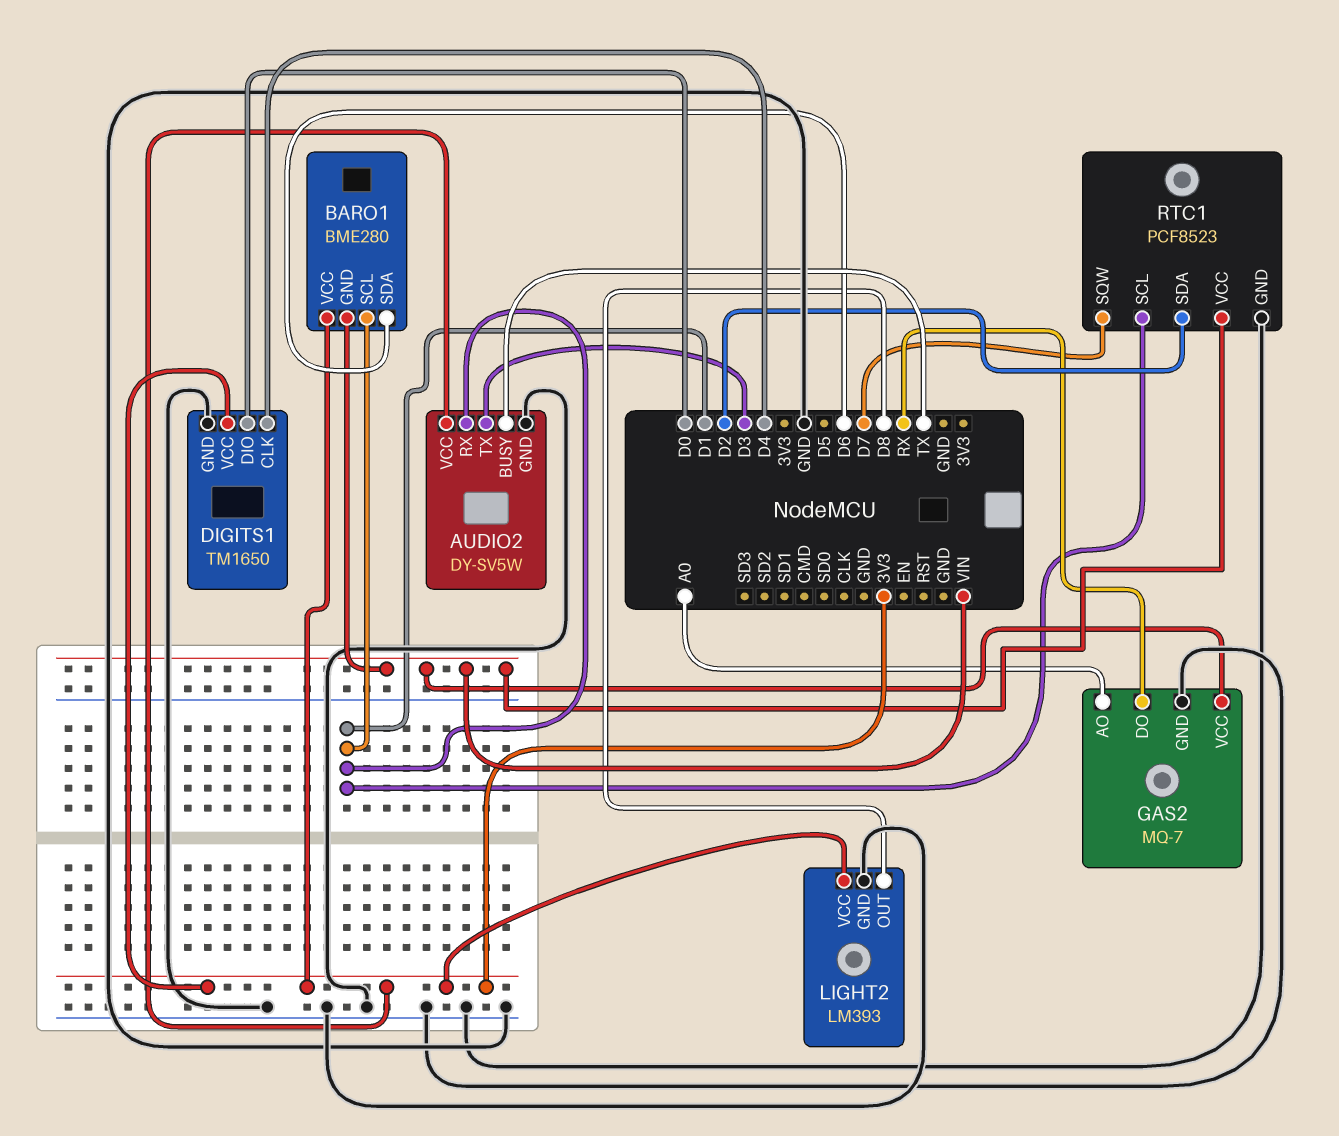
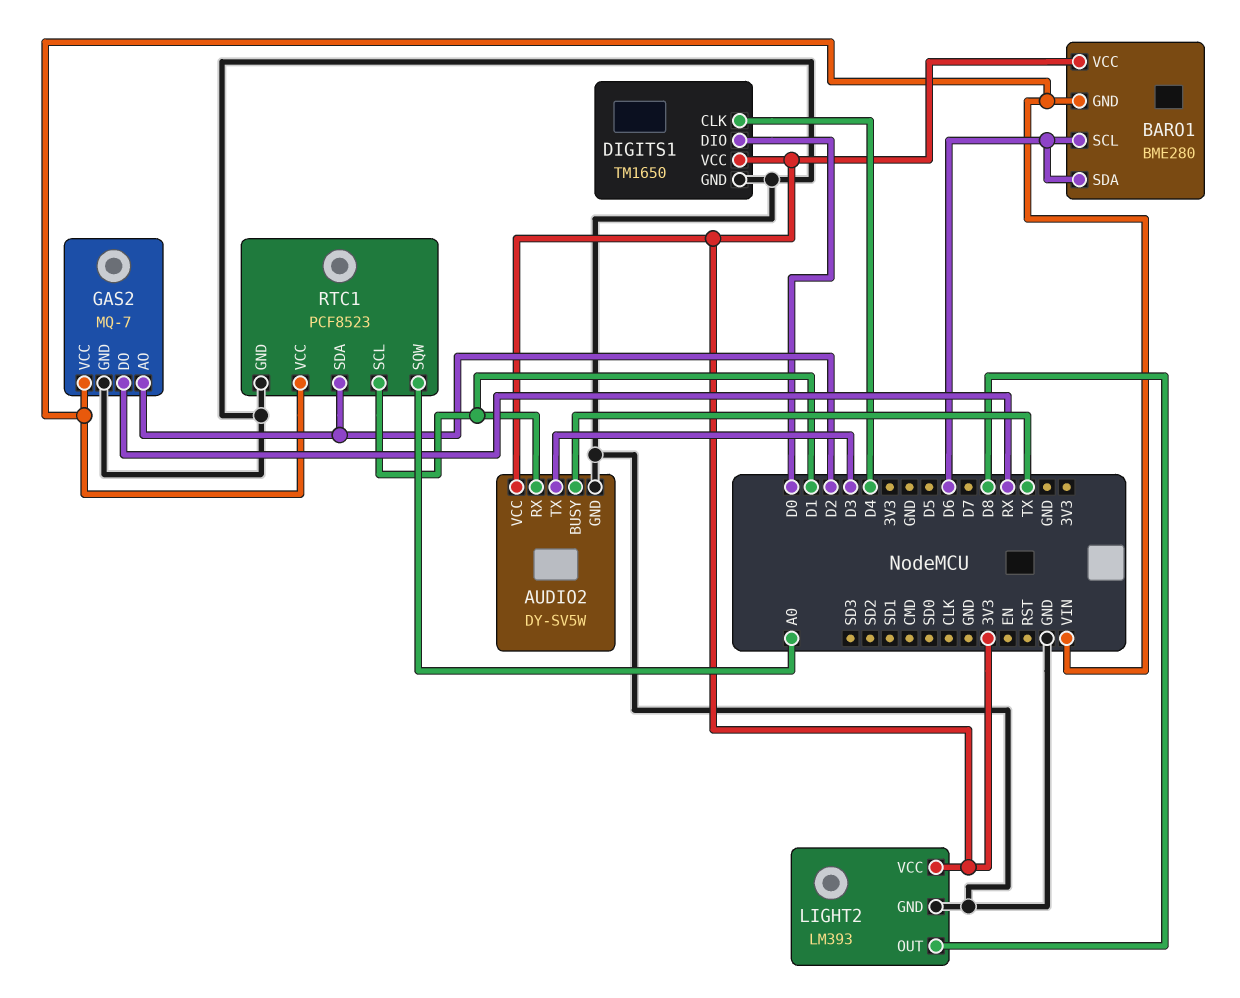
BARO1 pin SCL: D1 -> D6
GAS2 pin AO: A0 -> D2
RTC1 pin SQW: D7 -> A0

